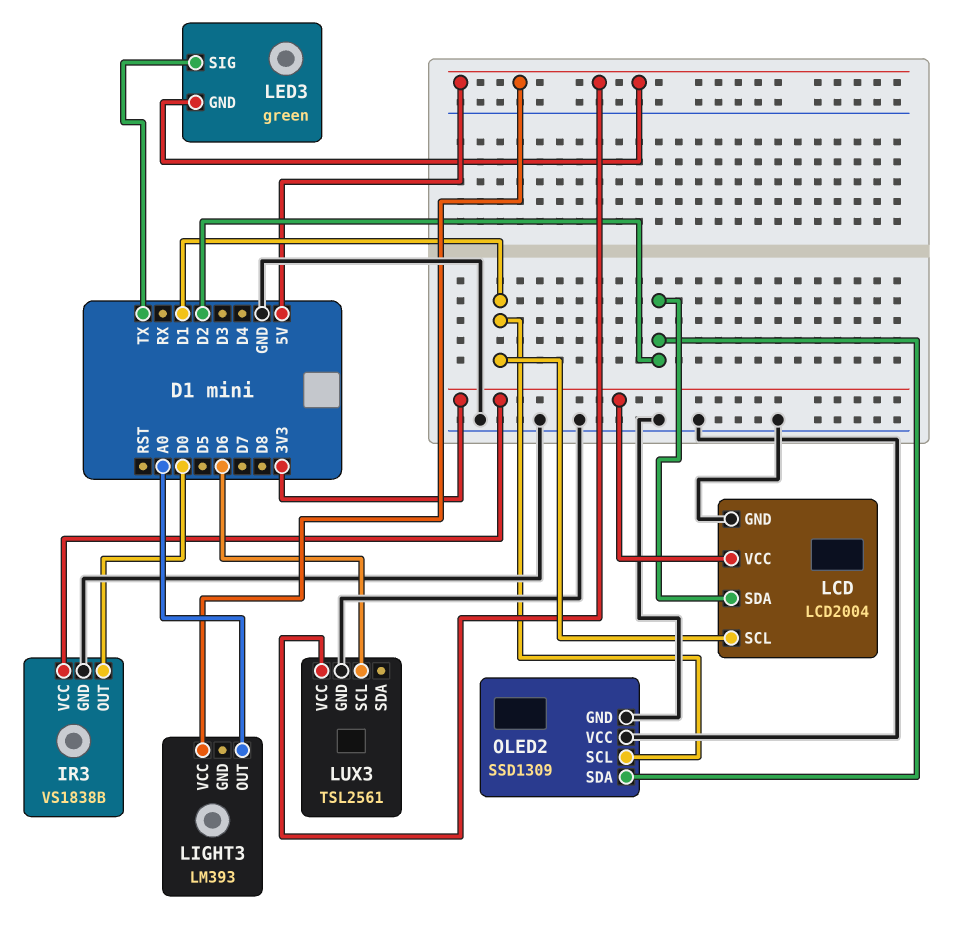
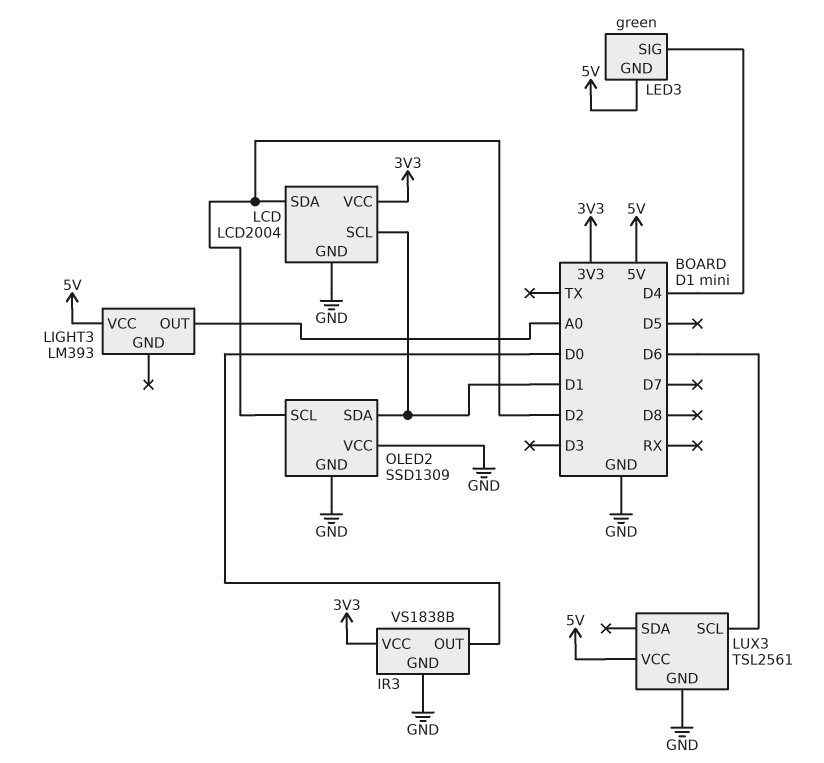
LED3 pin SIG: TX -> D4
OLED2 pin SCL: D1 -> D2
OLED2 pin SDA: D2 -> D1

